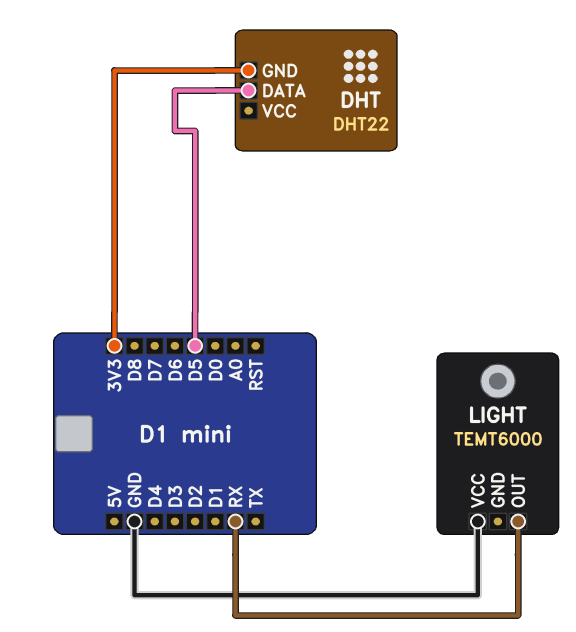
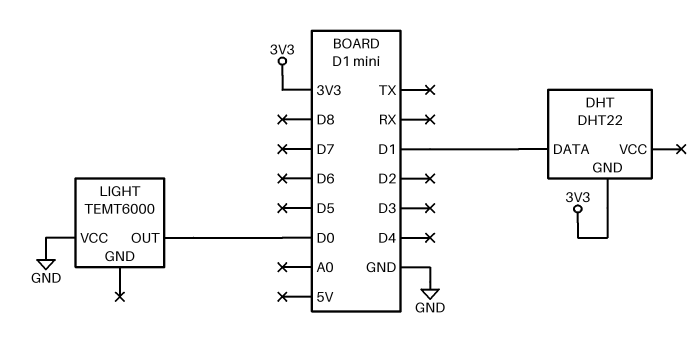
DHT pin DATA: D5 -> D1
LIGHT pin OUT: RX -> D0

